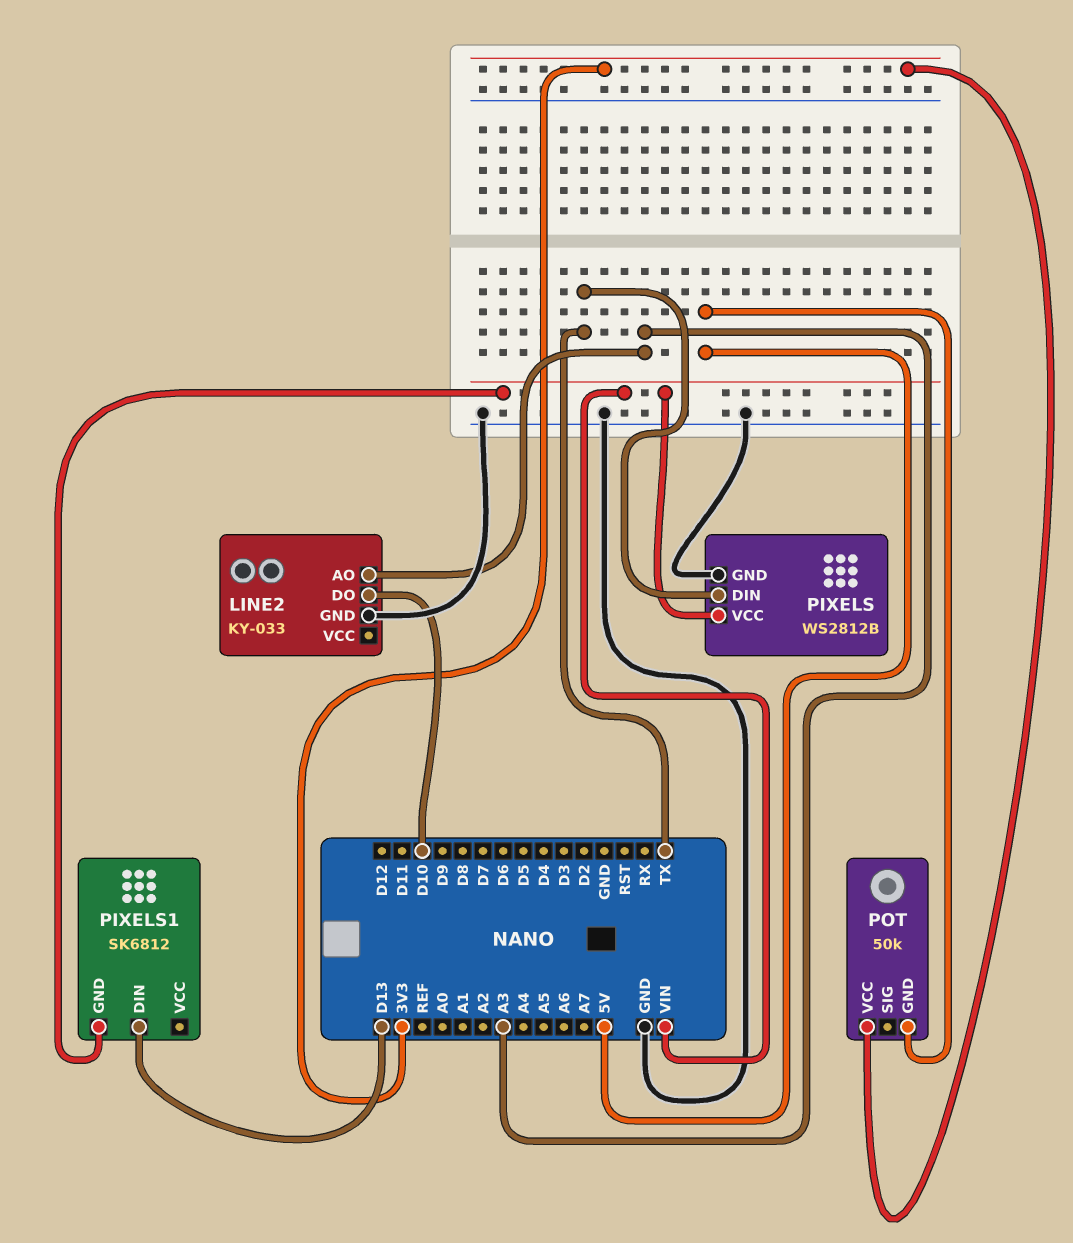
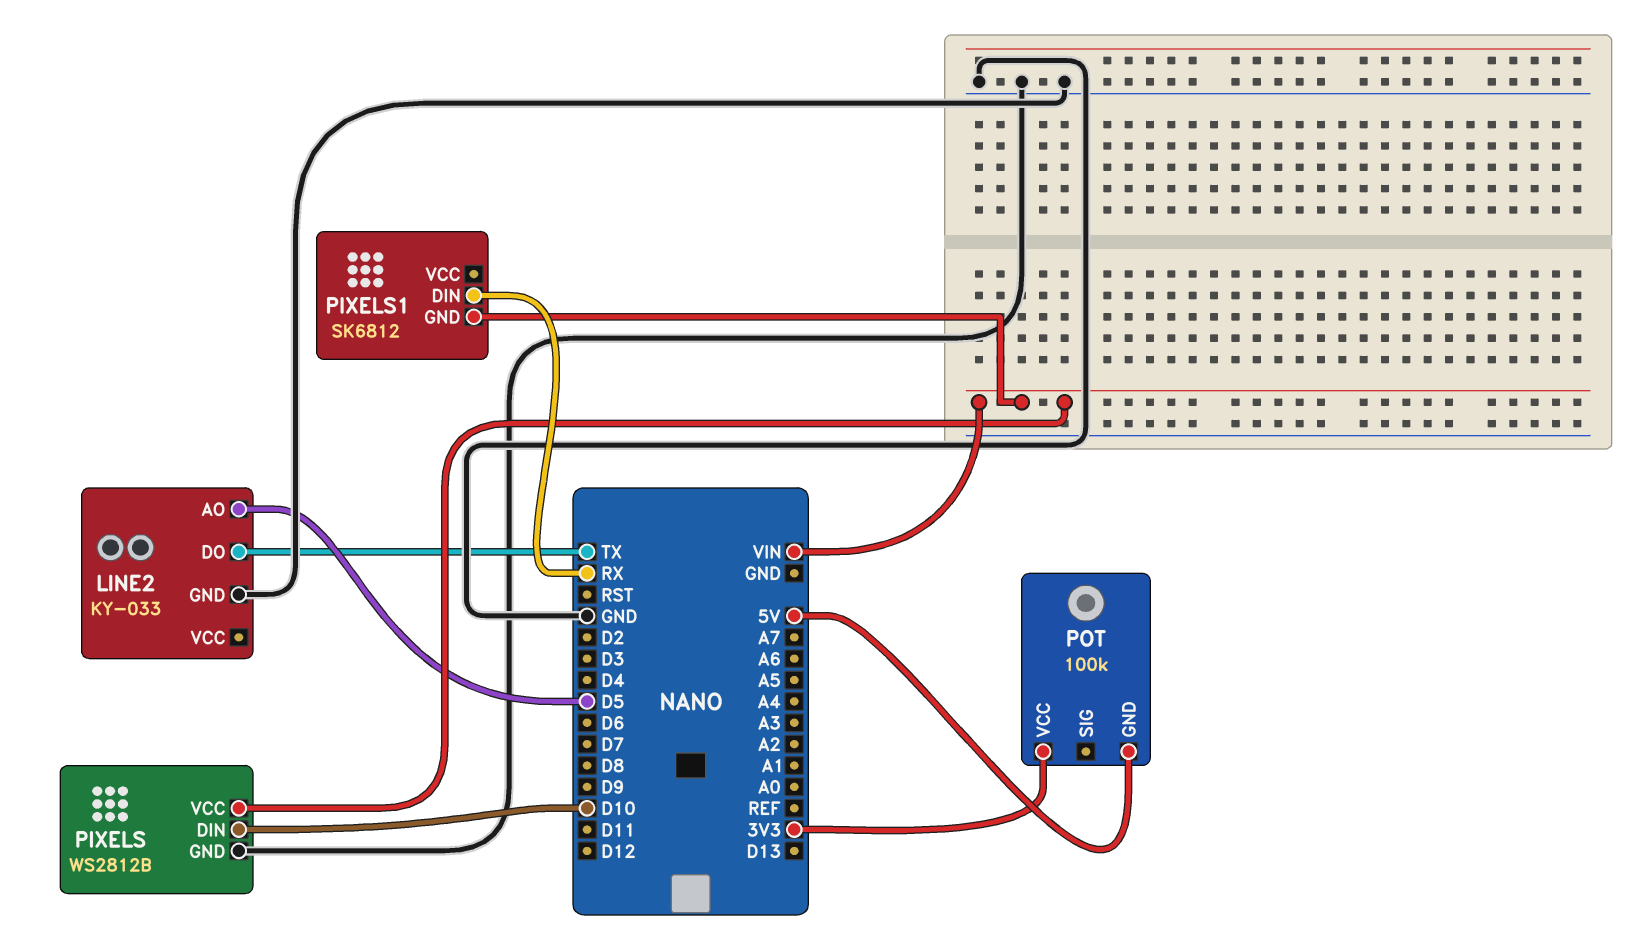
LINE2 pin AO: A3 -> D5
LINE2 pin DO: D10 -> TX
PIXELS pin DIN: TX -> D10
PIXELS1 pin DIN: D13 -> RX
POT: 50k -> 100k

